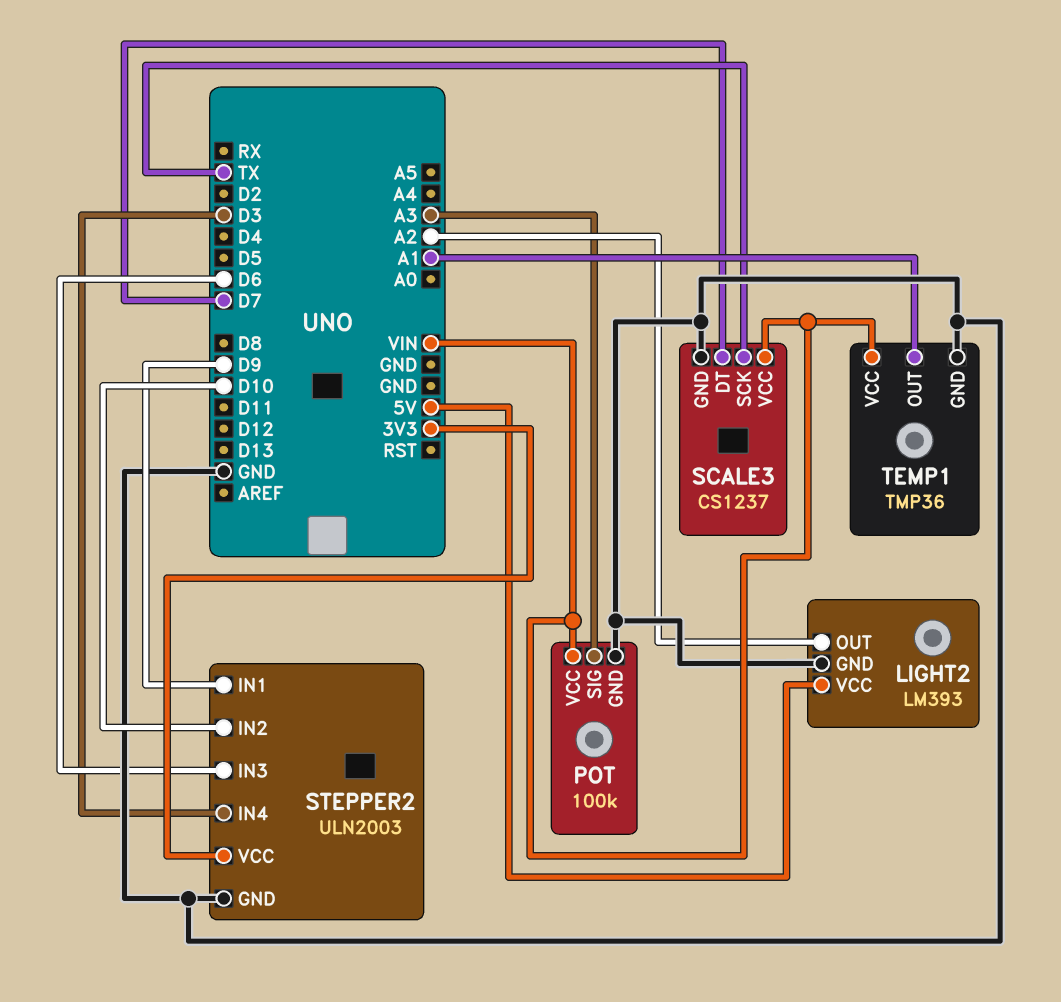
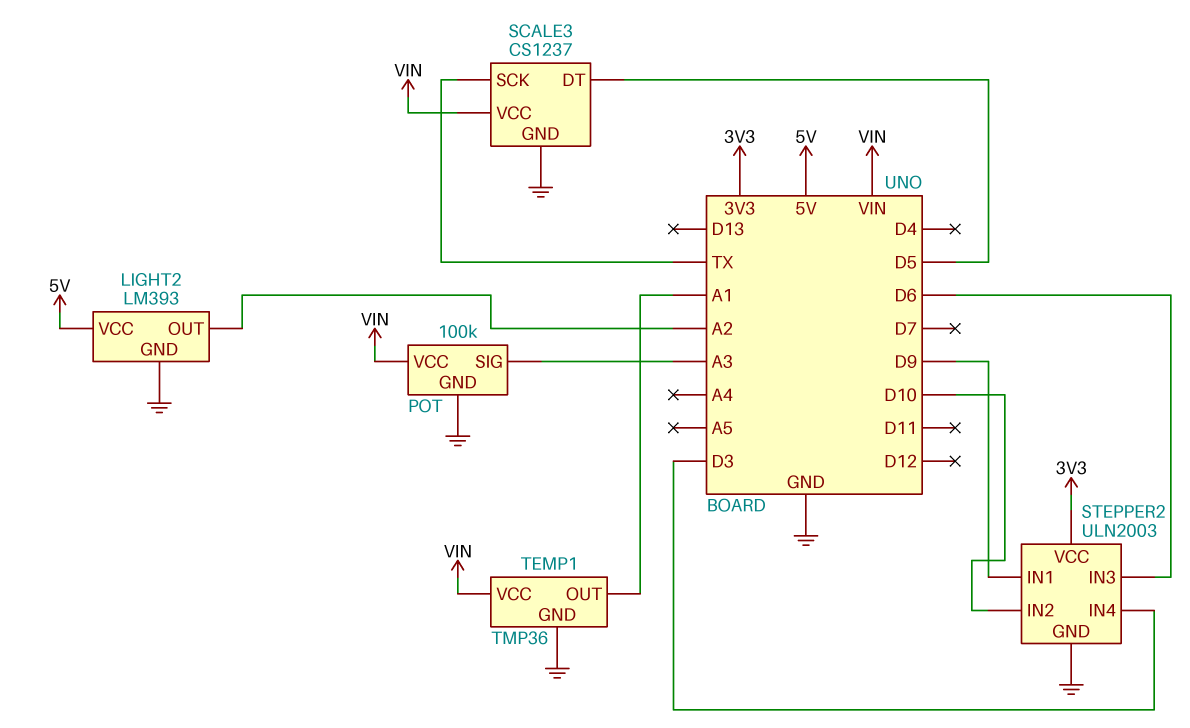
SCALE3 pin DT: D7 -> D5

